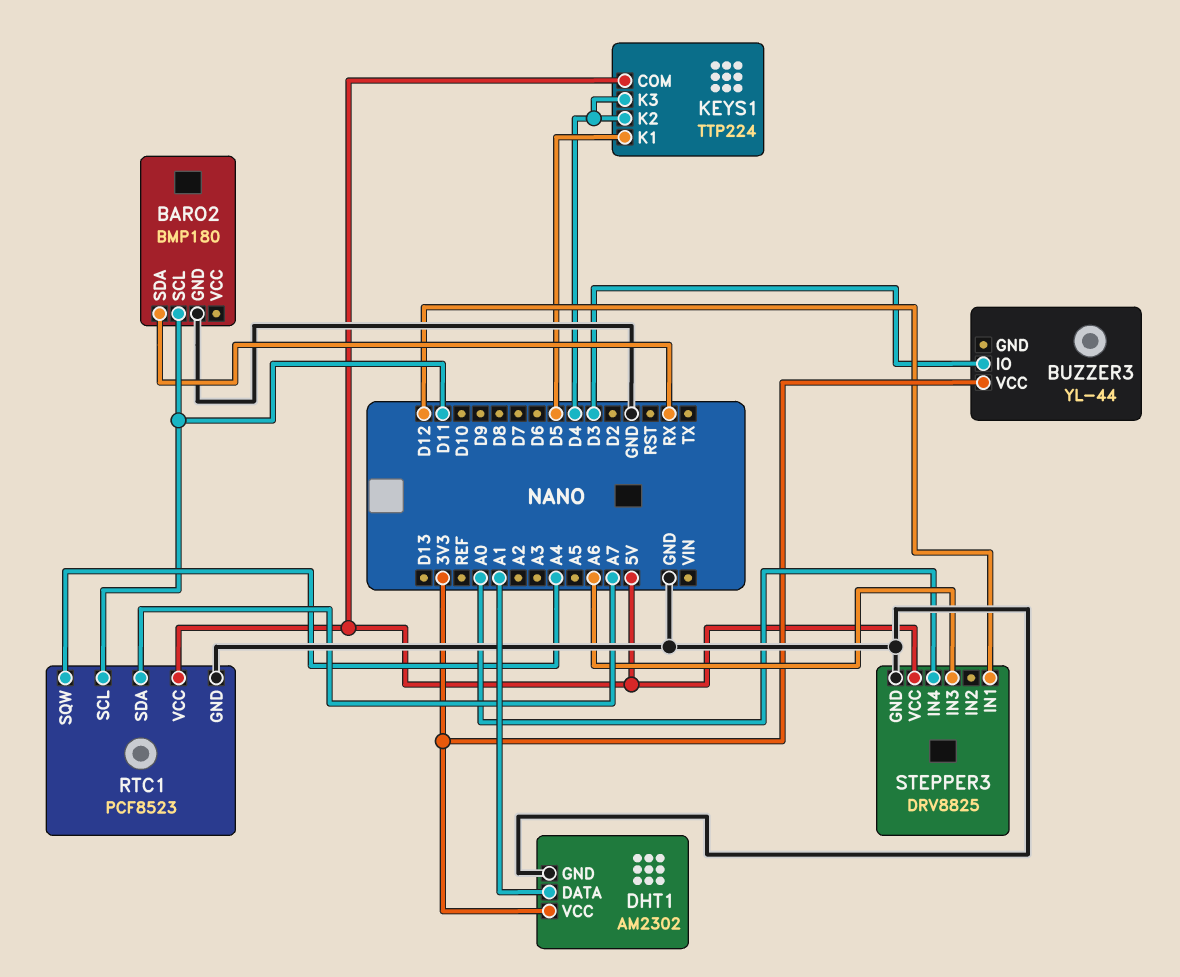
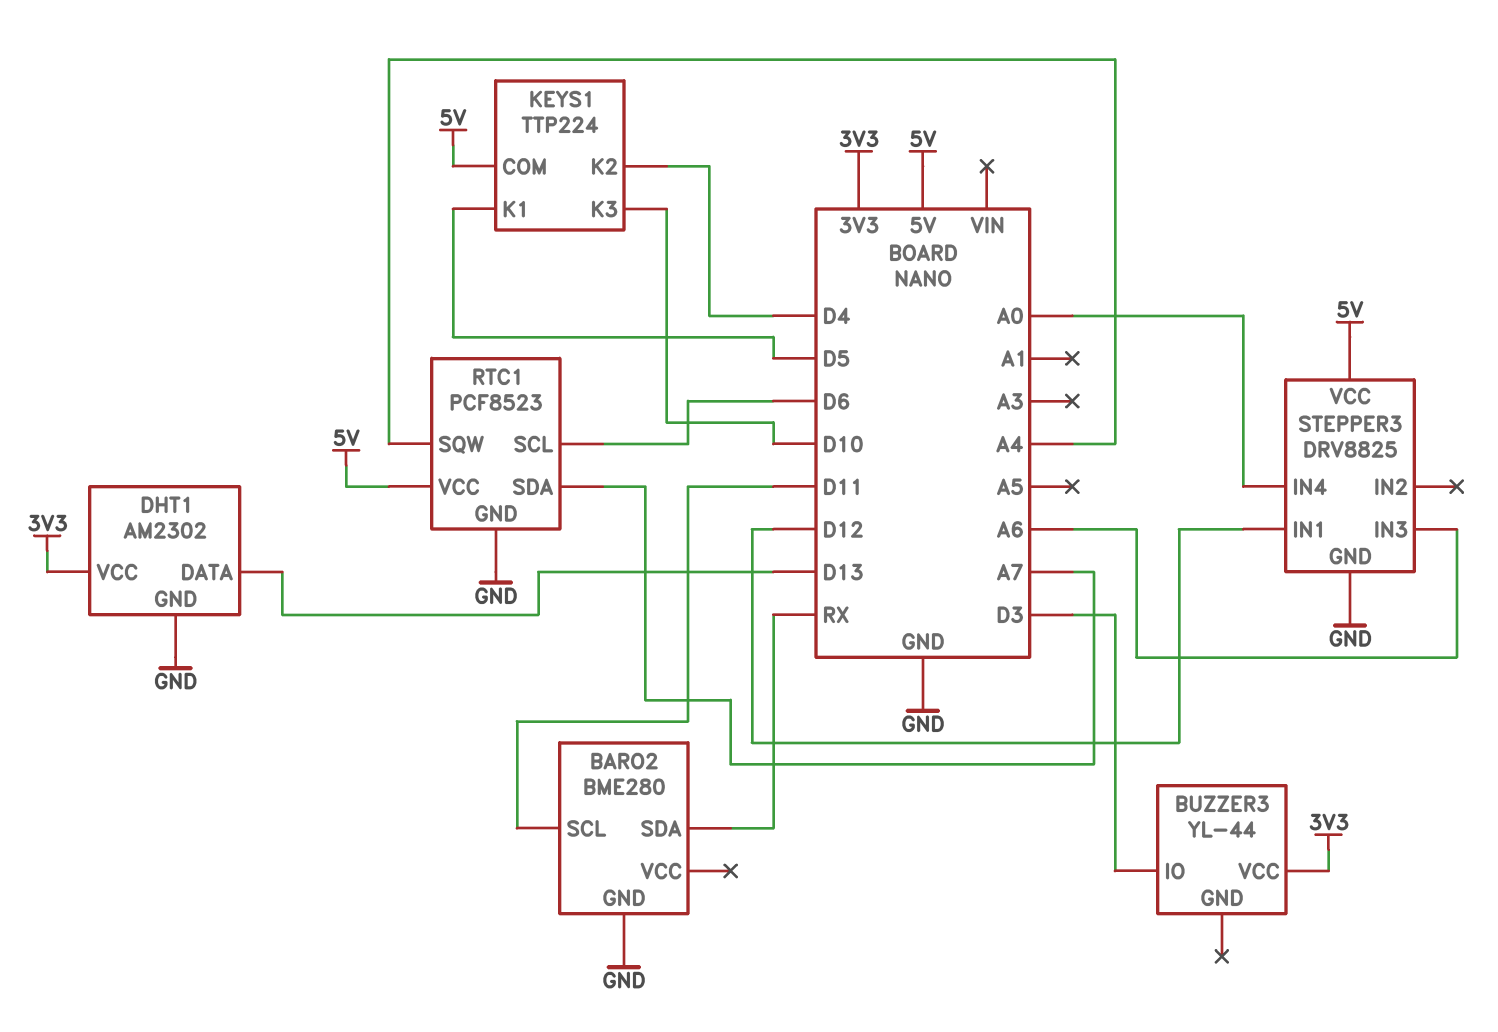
BARO2: BMP180 -> BME280
DHT1 pin DATA: A1 -> D13
KEYS1 pin K3: D4 -> D10
RTC1 pin SCL: D11 -> D6

